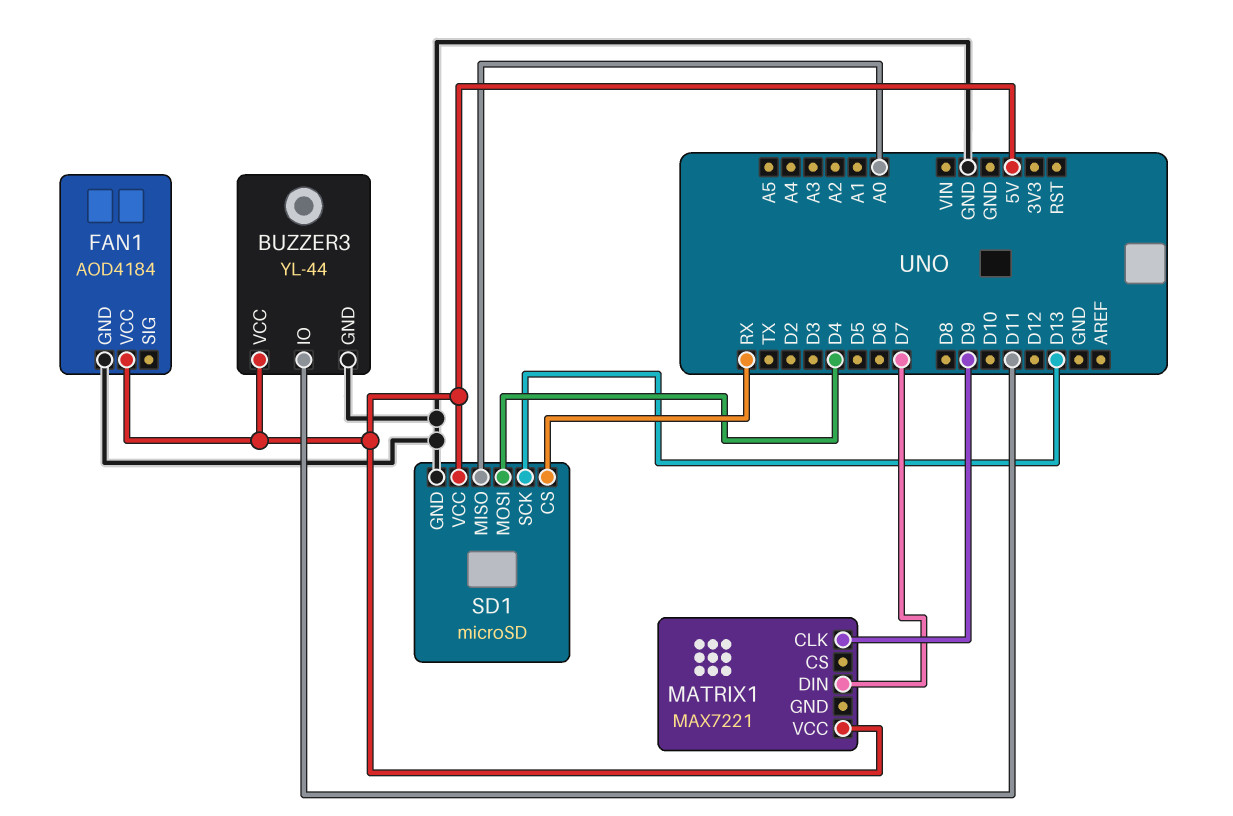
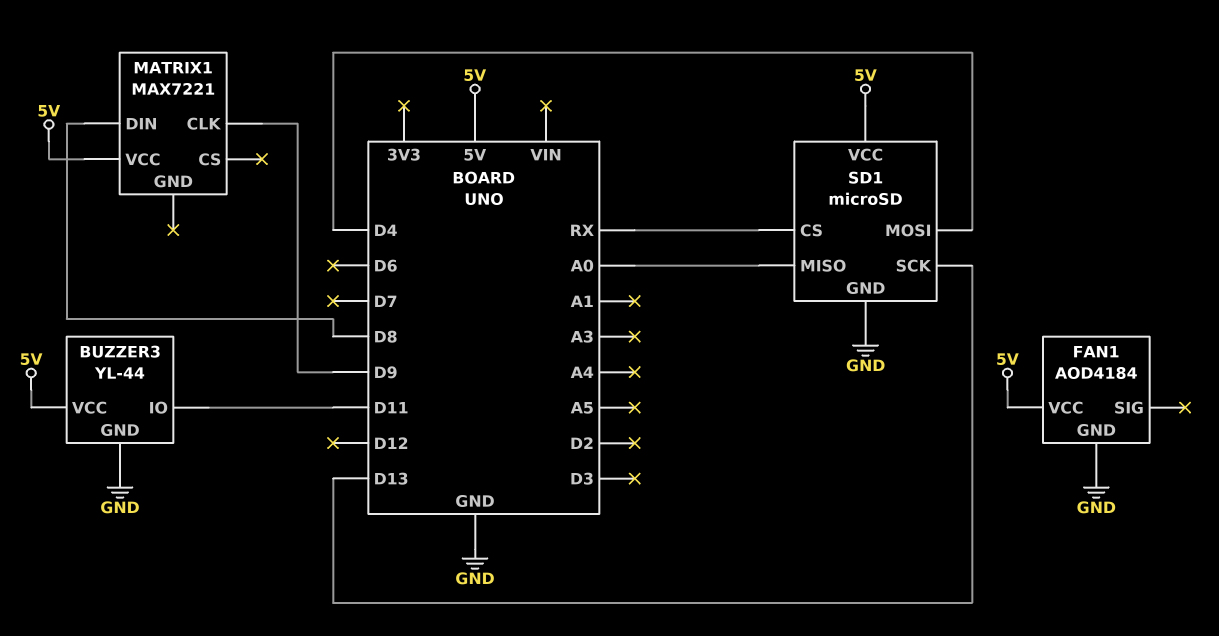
MATRIX1 pin DIN: D7 -> D8

